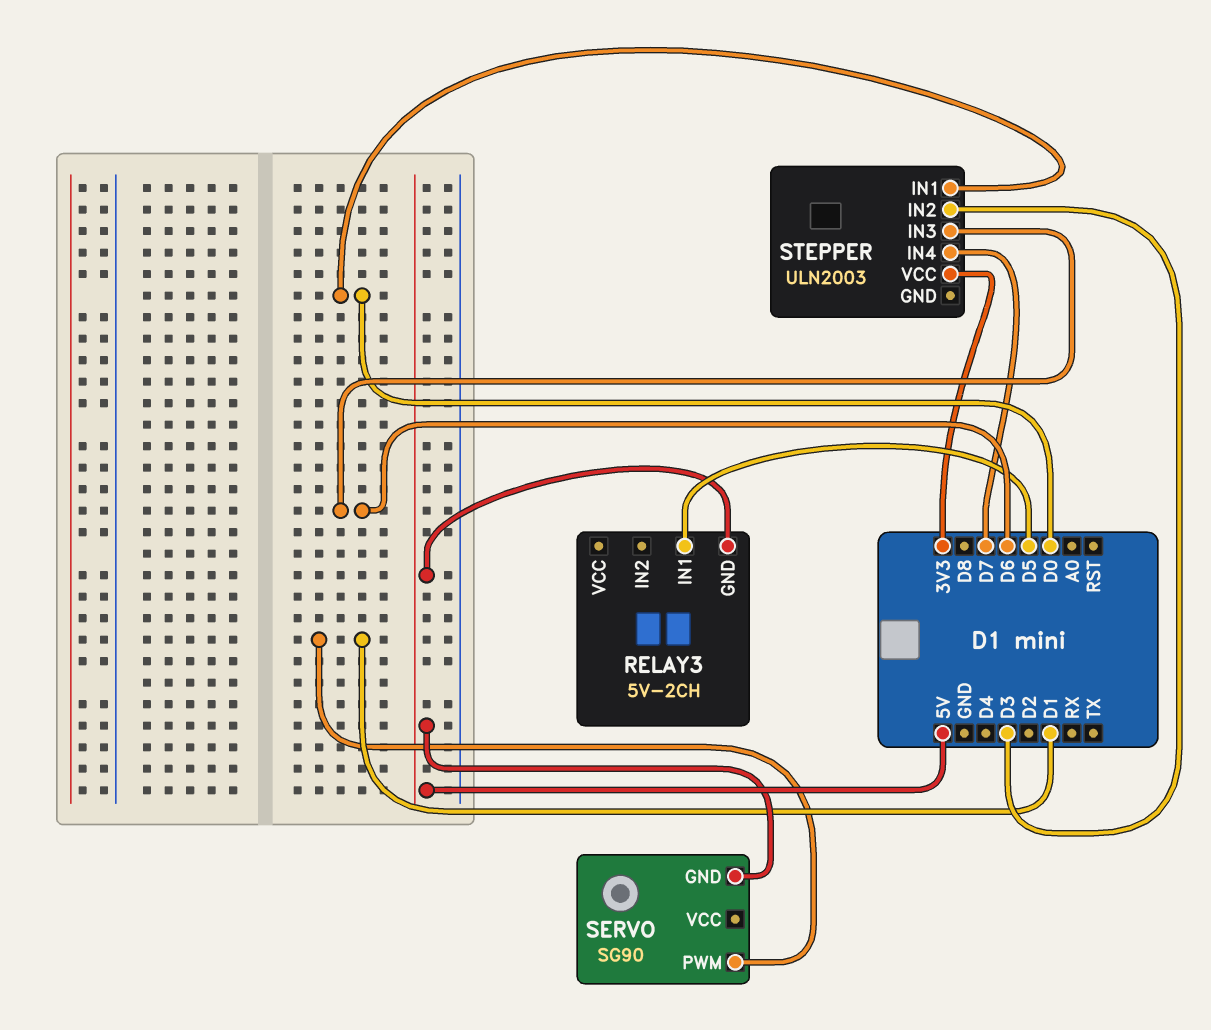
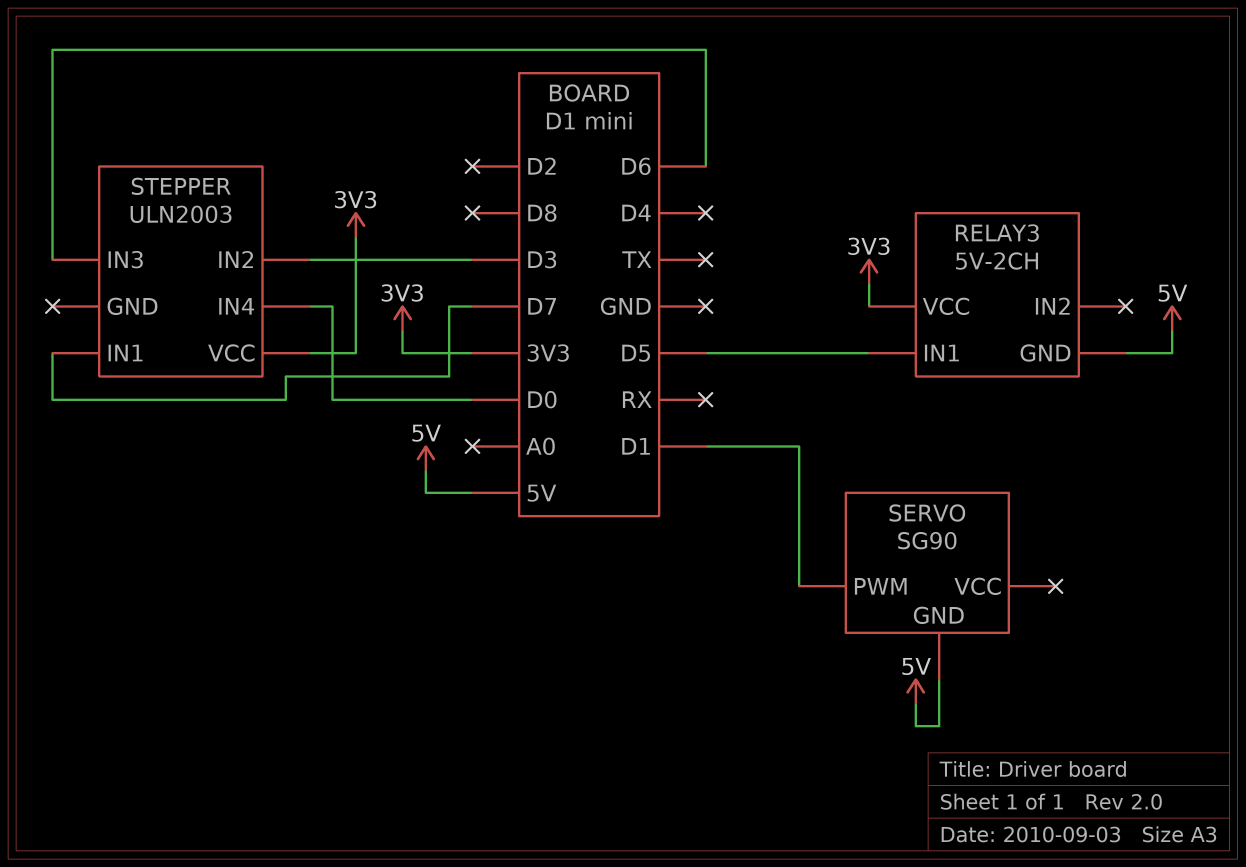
RELAY3 pin VCC: none -> 3V3
STEPPER pin IN1: D0 -> D7
STEPPER pin IN4: D7 -> D0

